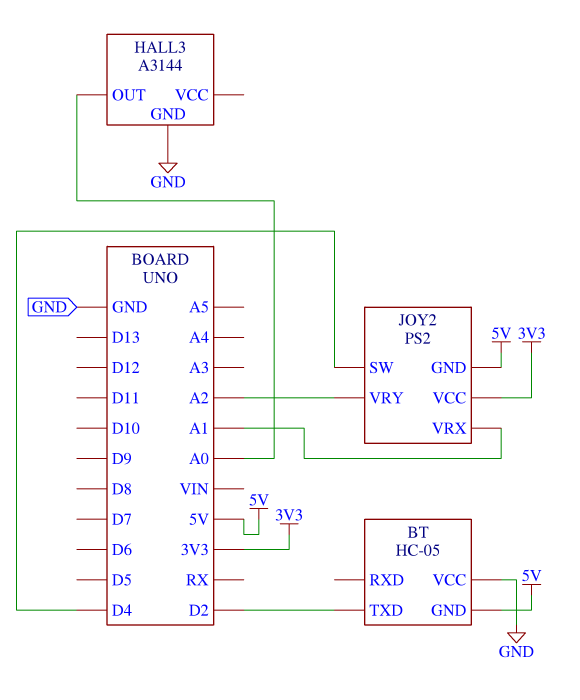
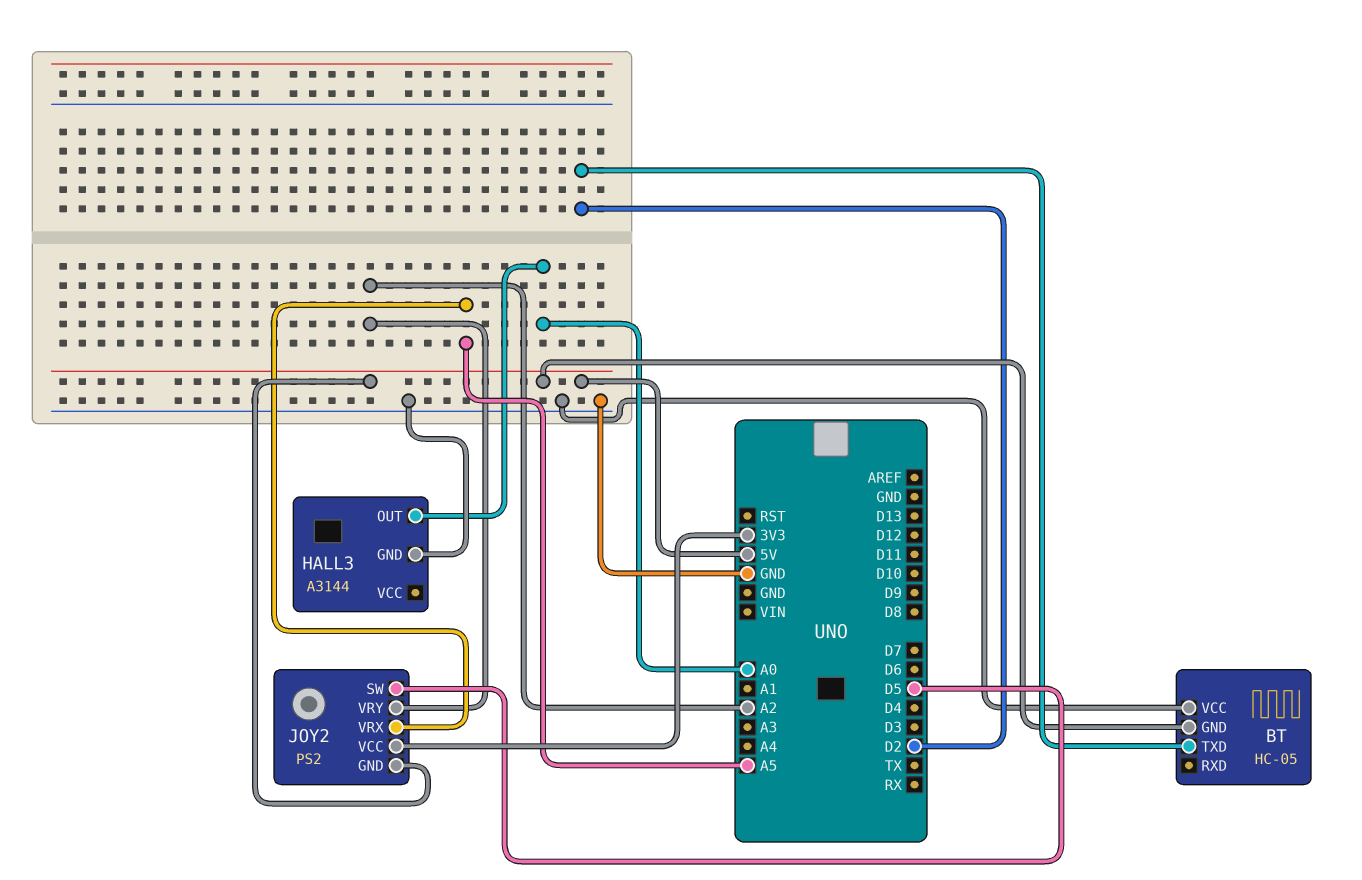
JOY2 pin SW: D4 -> D5
JOY2 pin VRX: A1 -> A5

